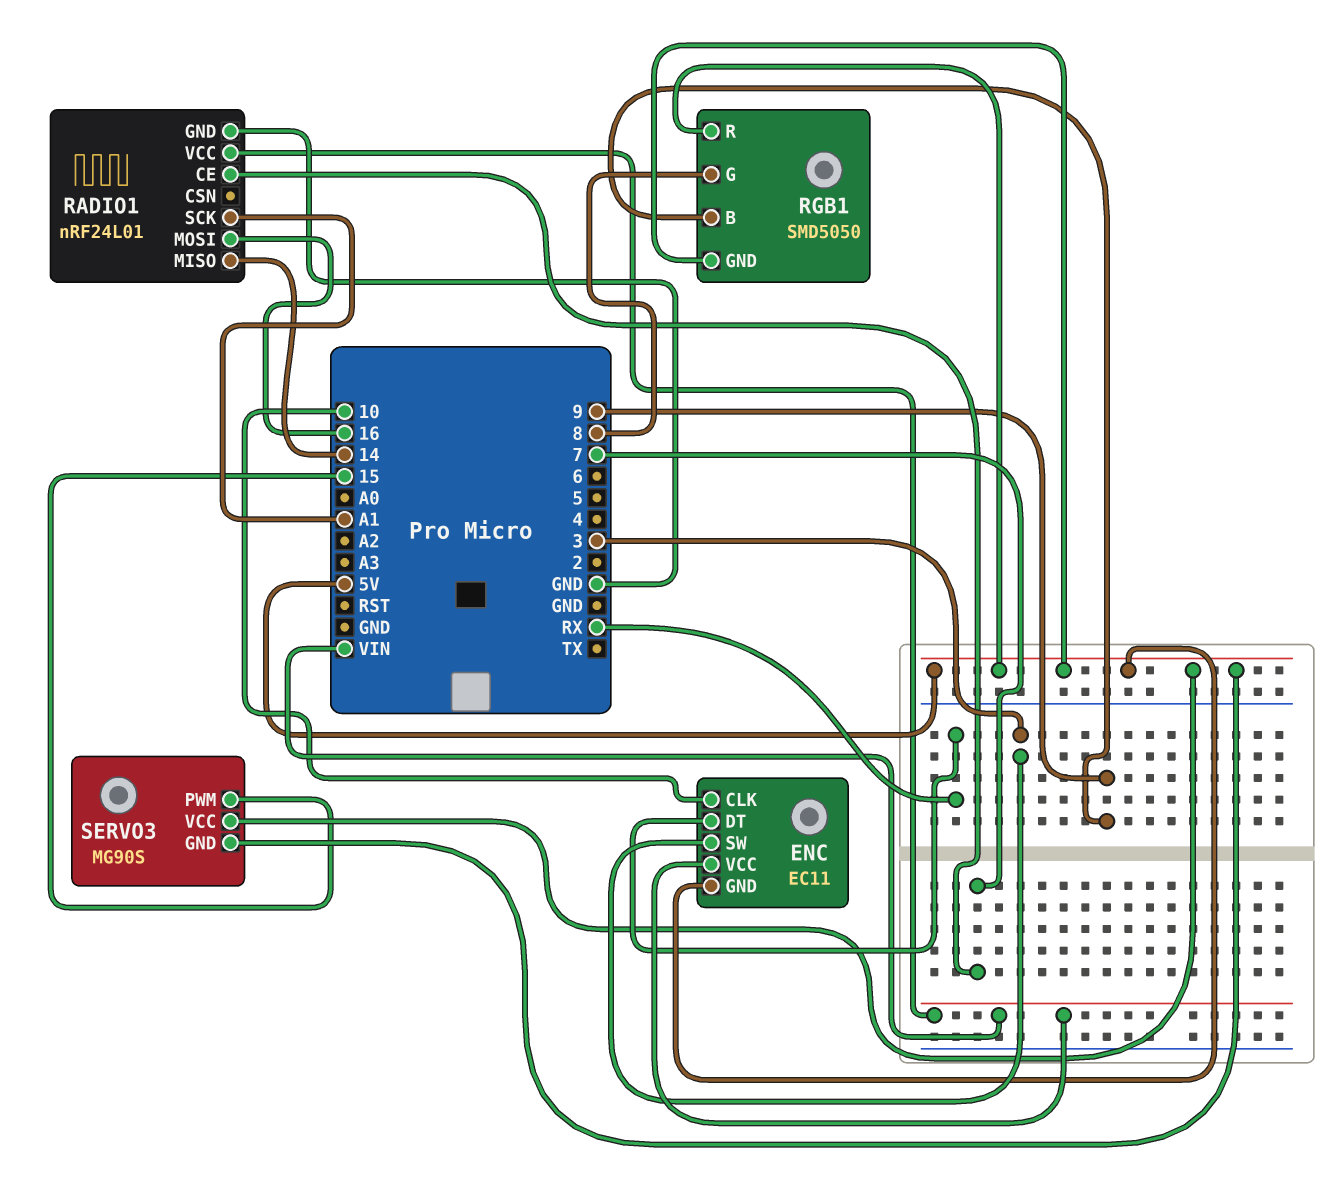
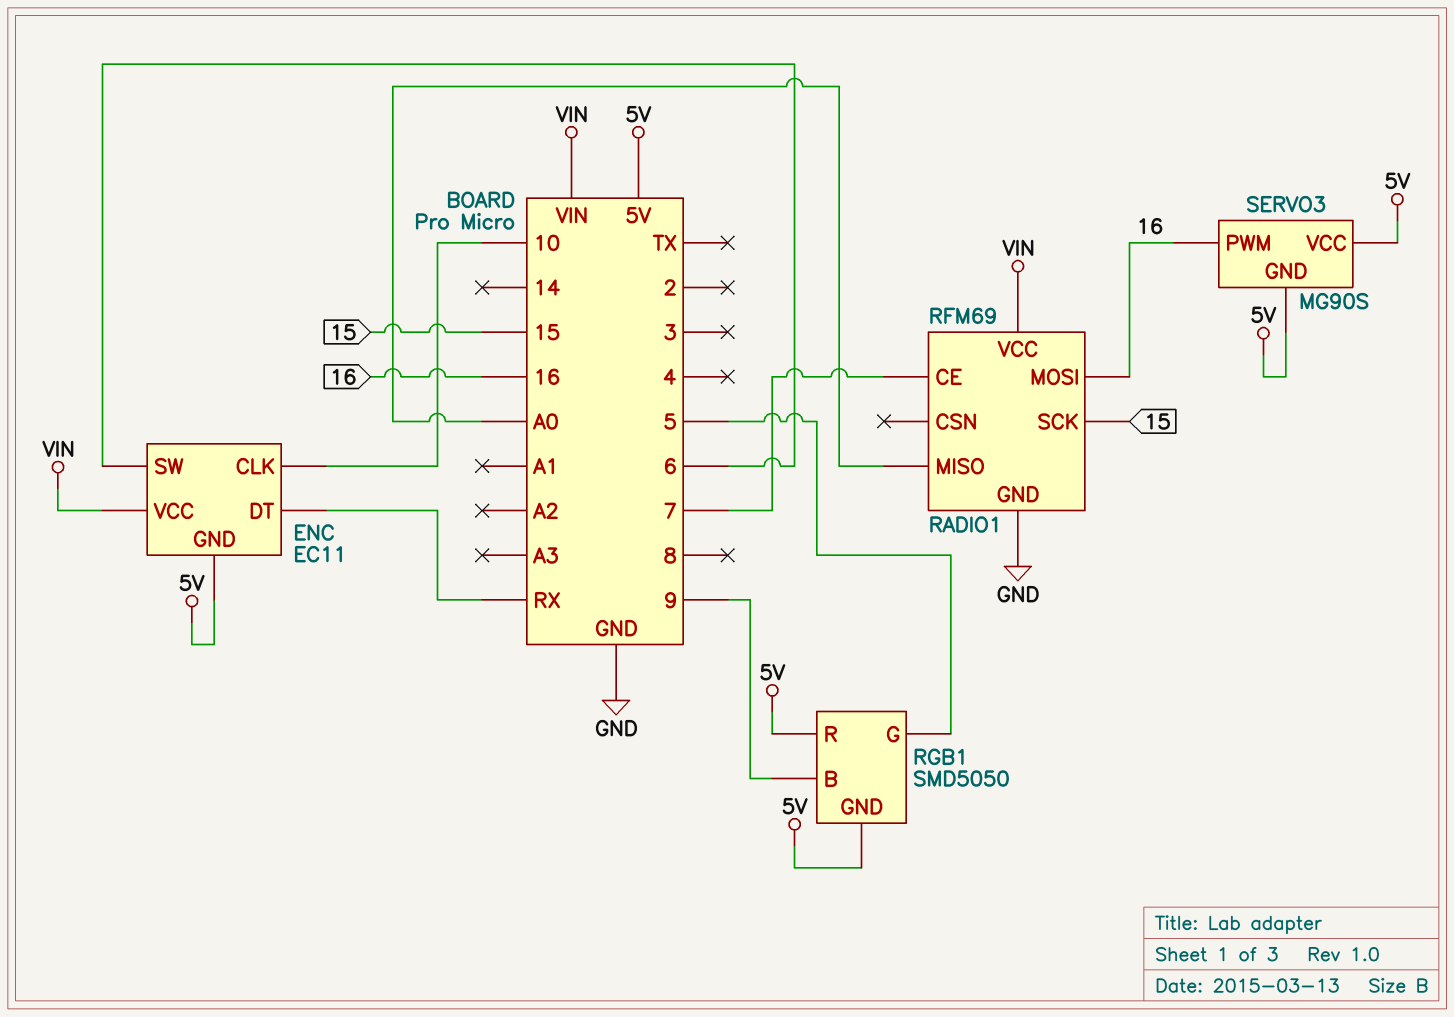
ENC pin SW: 3 -> 6
RADIO1: nRF24L01 -> RFM69
RADIO1 pin MISO: 14 -> A0
RADIO1 pin SCK: A1 -> 15
RGB1 pin G: 8 -> 5
SERVO3 pin PWM: 15 -> 16

